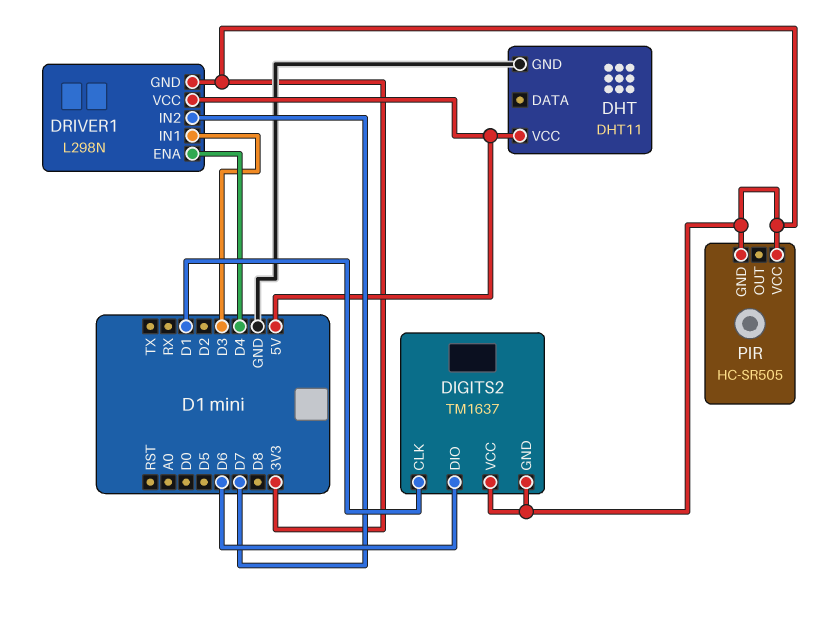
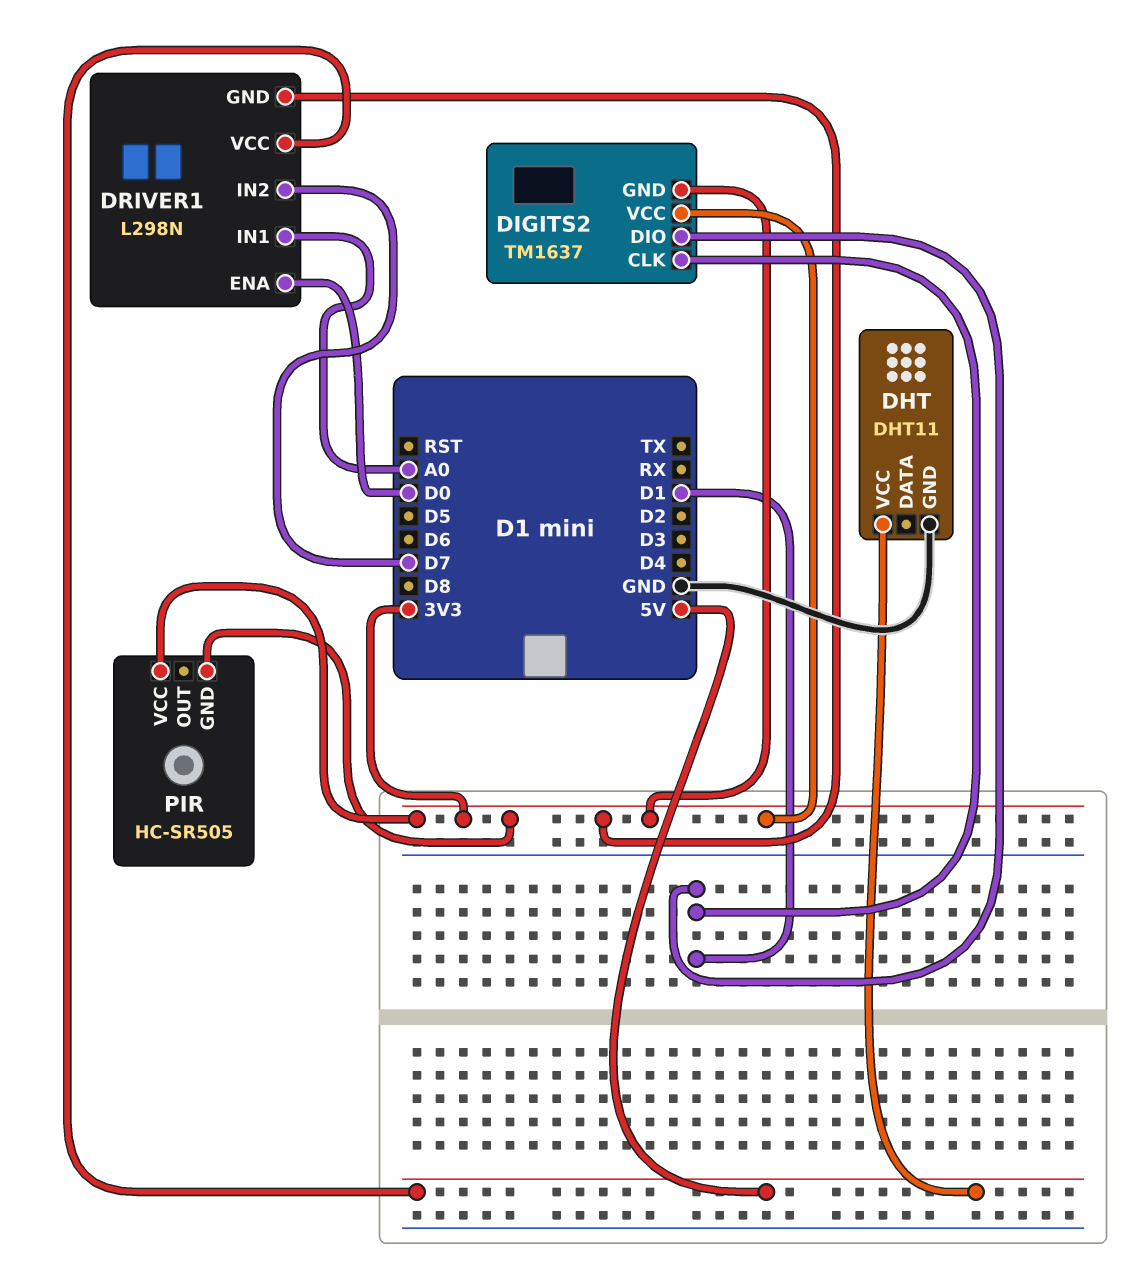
DIGITS2 pin DIO: D6 -> D1
DRIVER1 pin ENA: D4 -> D0
DRIVER1 pin IN1: D3 -> A0

